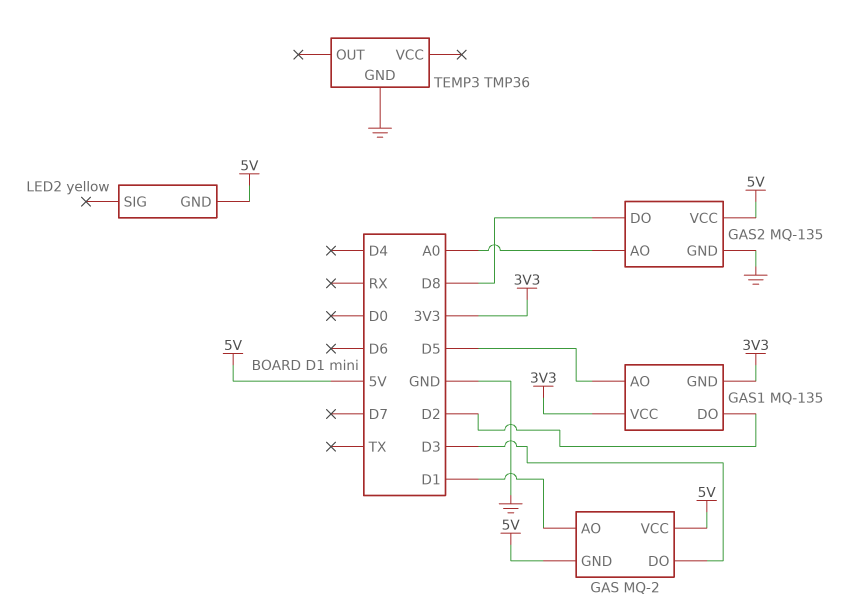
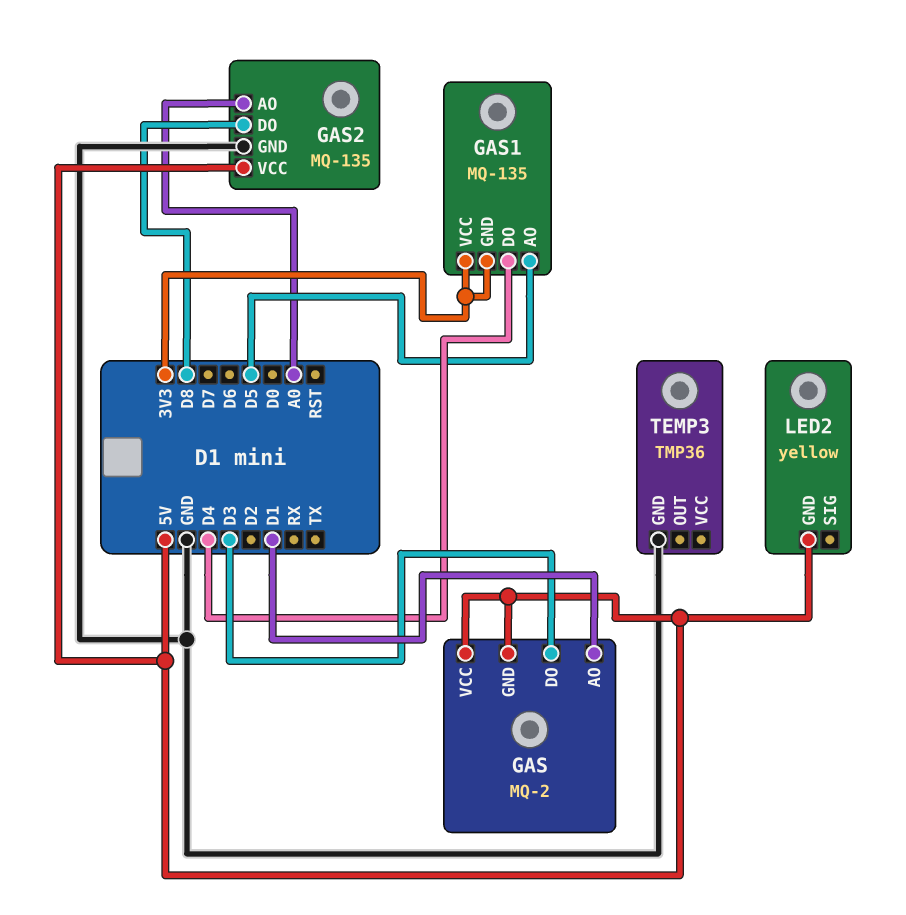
GAS1 pin DO: D2 -> D4

